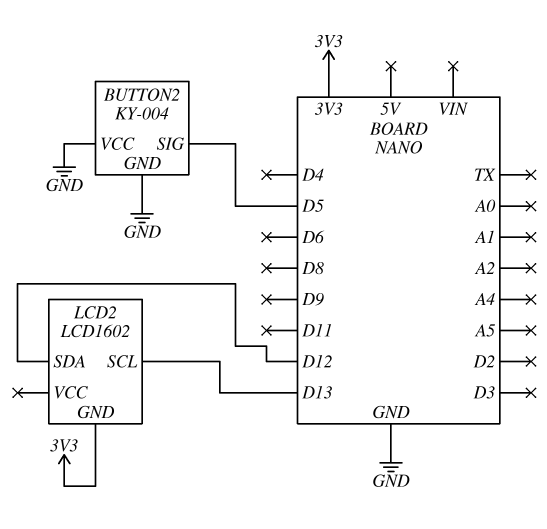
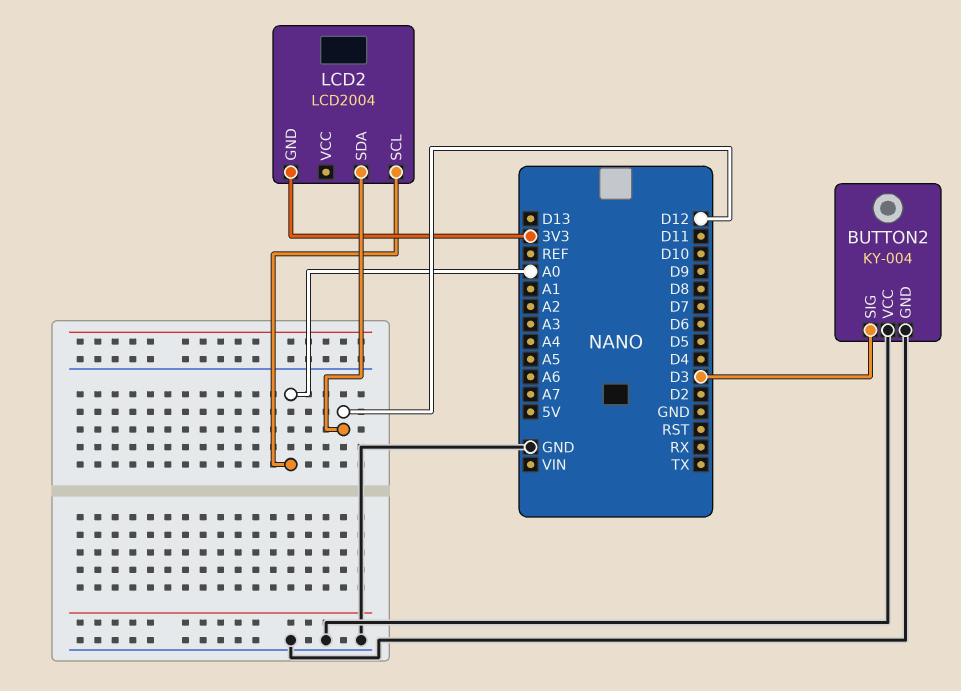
BUTTON2 pin SIG: D5 -> D3
LCD2: LCD1602 -> LCD2004
LCD2 pin SCL: D13 -> A0

